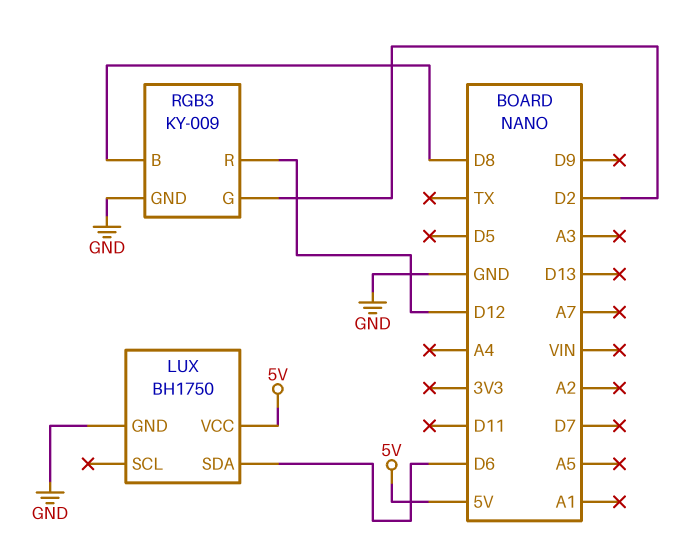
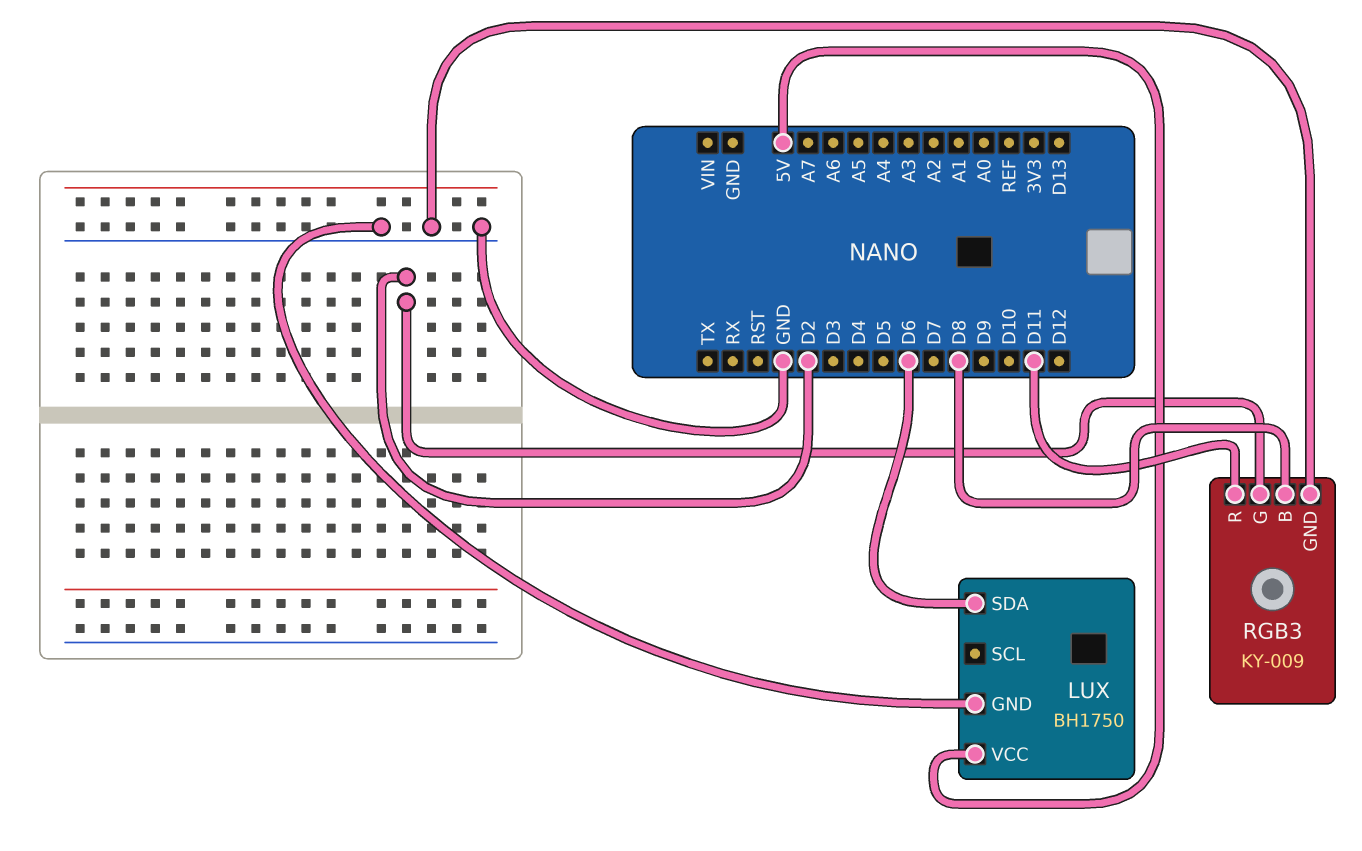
RGB3 pin R: D12 -> D11

